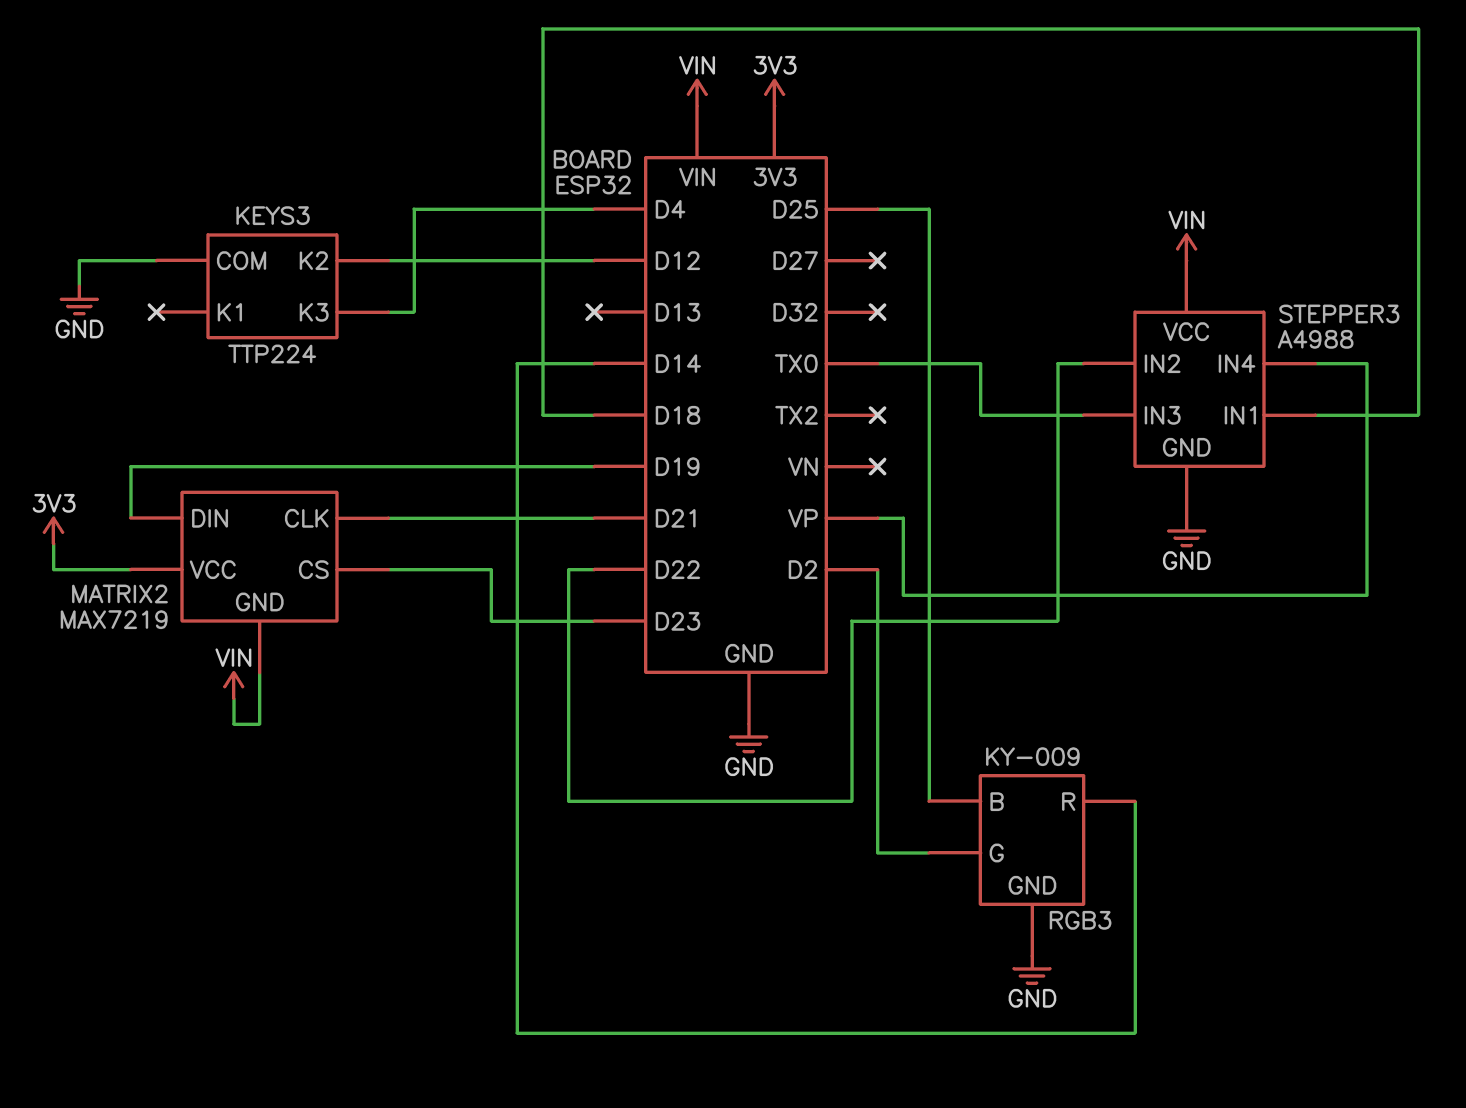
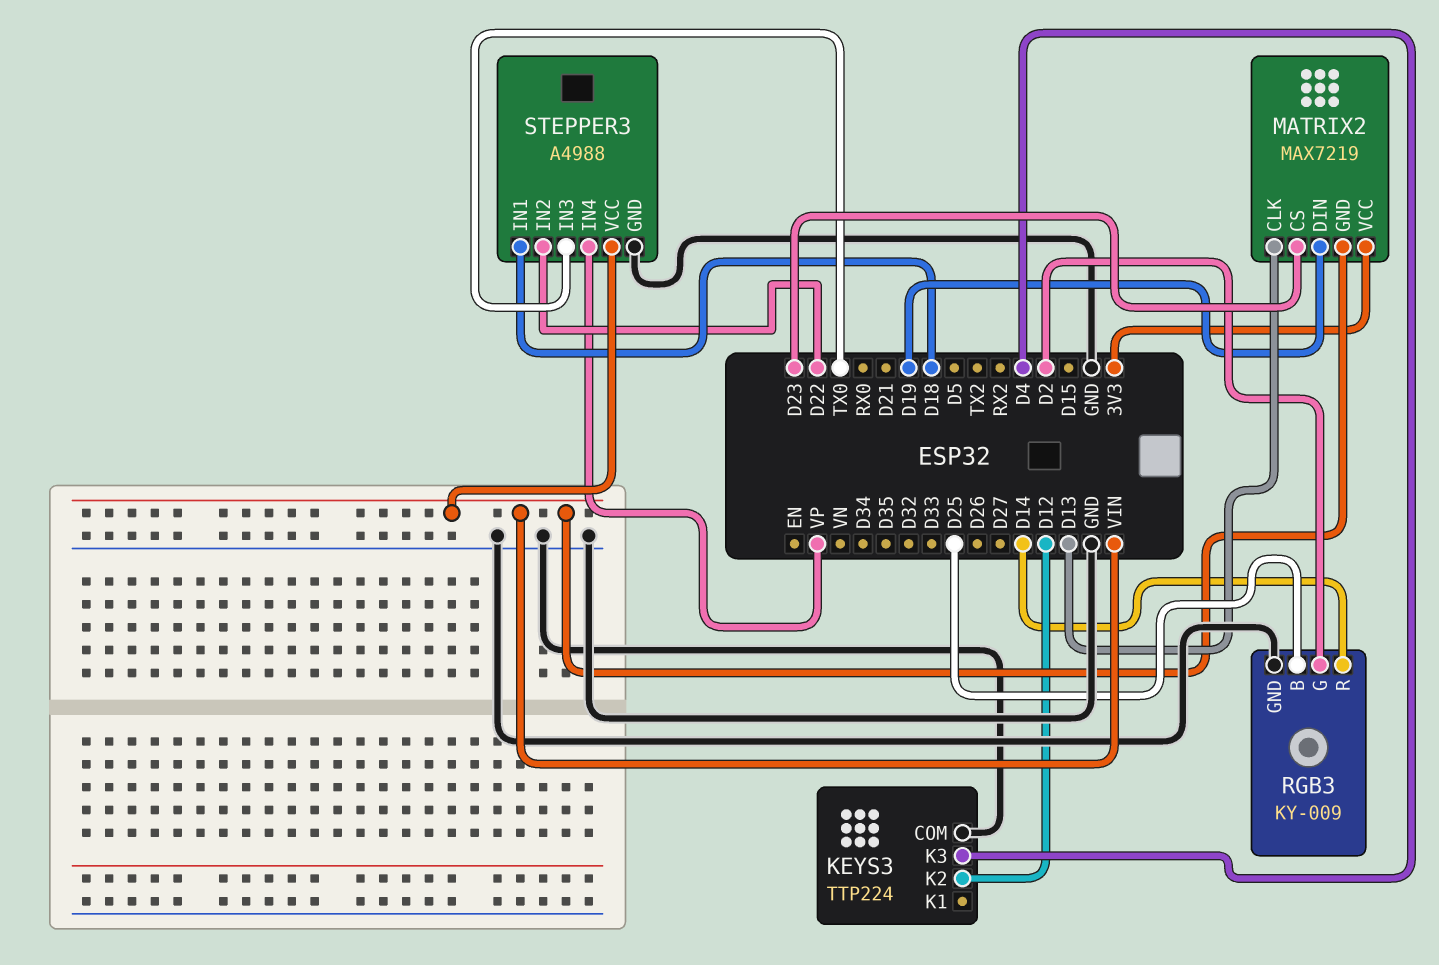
MATRIX2 pin CLK: D21 -> D13

